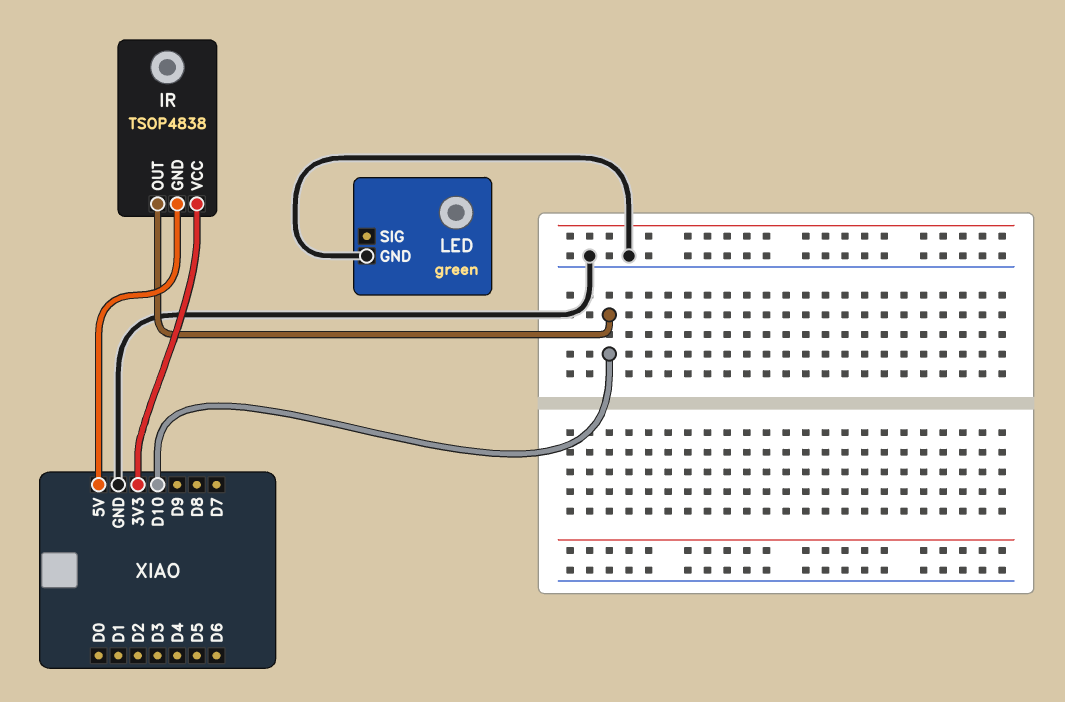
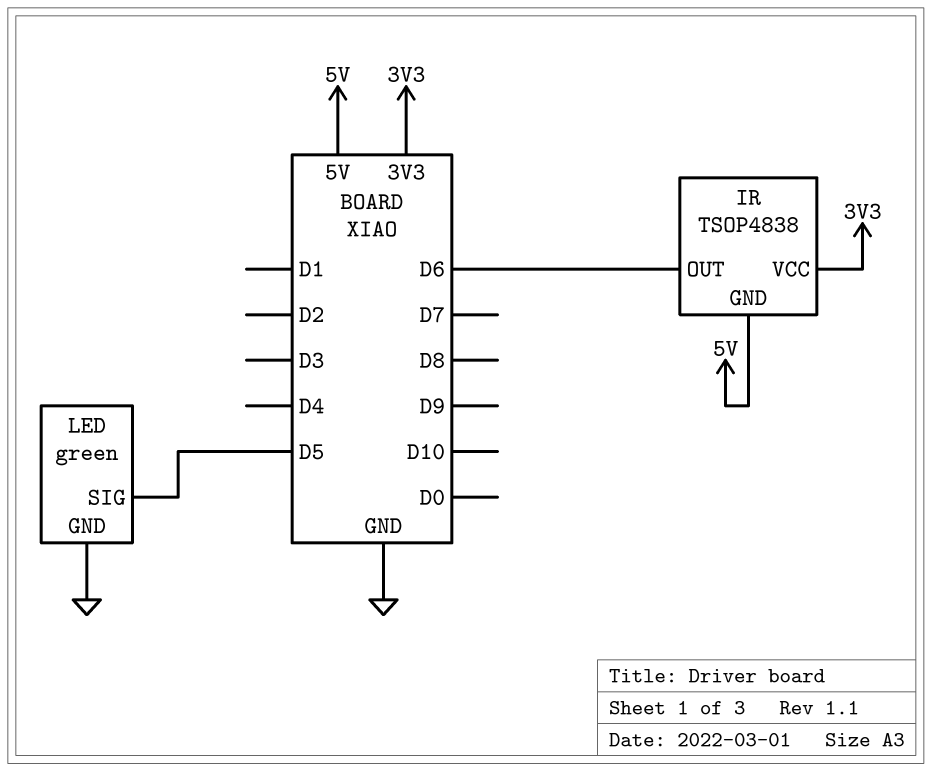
IR pin OUT: D10 -> D6
LED pin SIG: none -> D5

